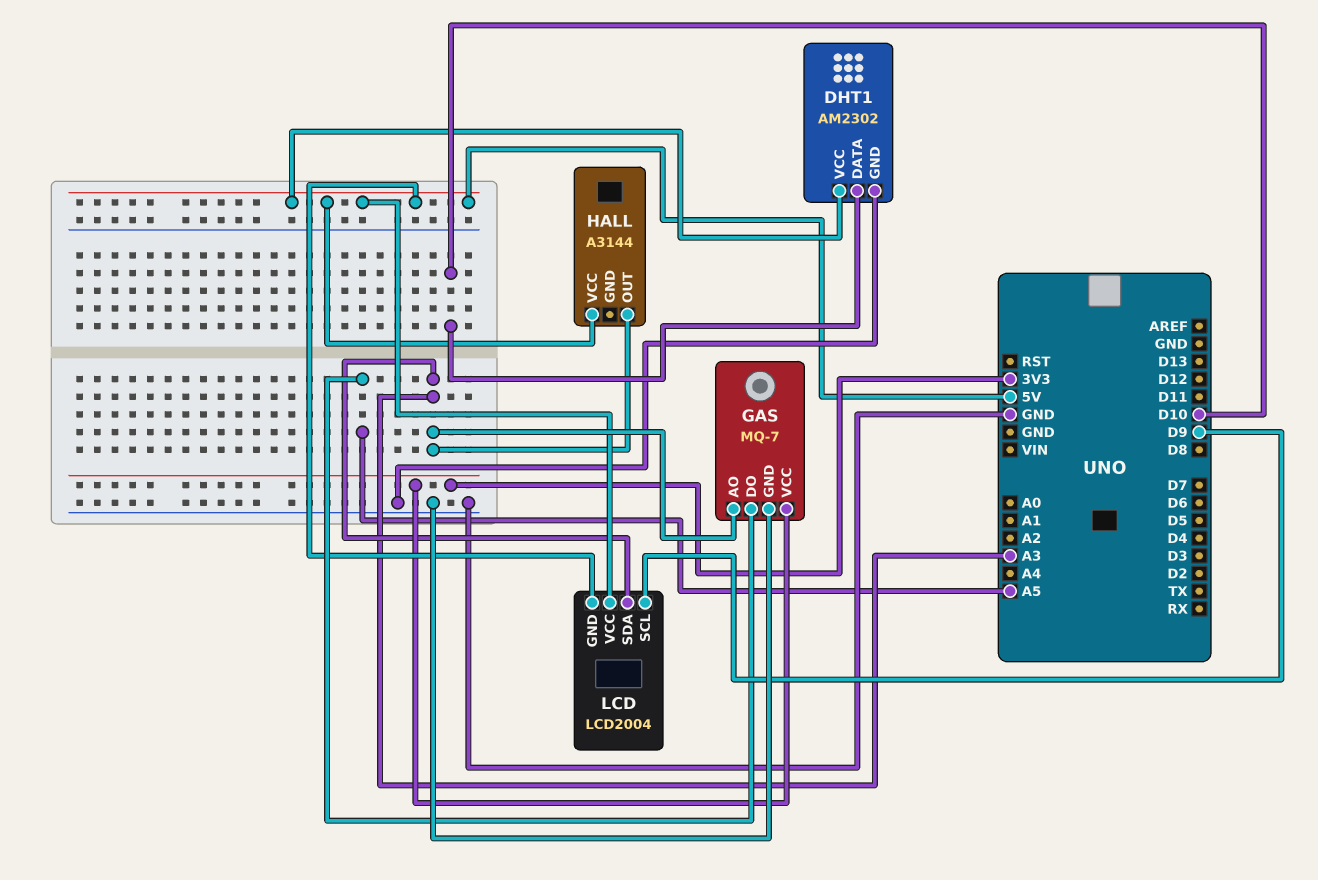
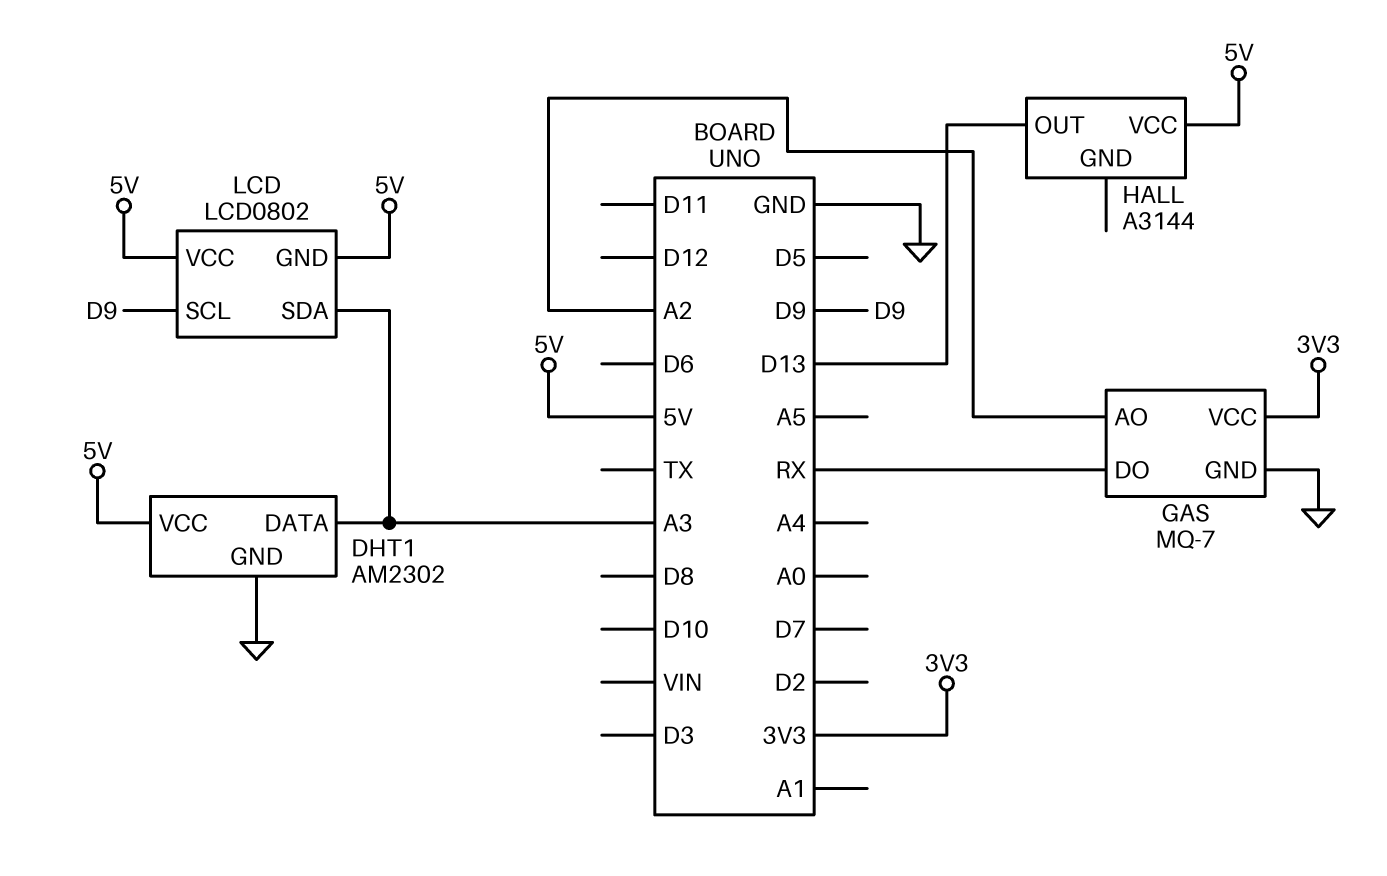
DHT1 pin DATA: D10 -> A3
GAS pin AO: A3 -> A2
GAS pin DO: A5 -> RX
HALL pin OUT: A3 -> D13
LCD: LCD2004 -> LCD0802

